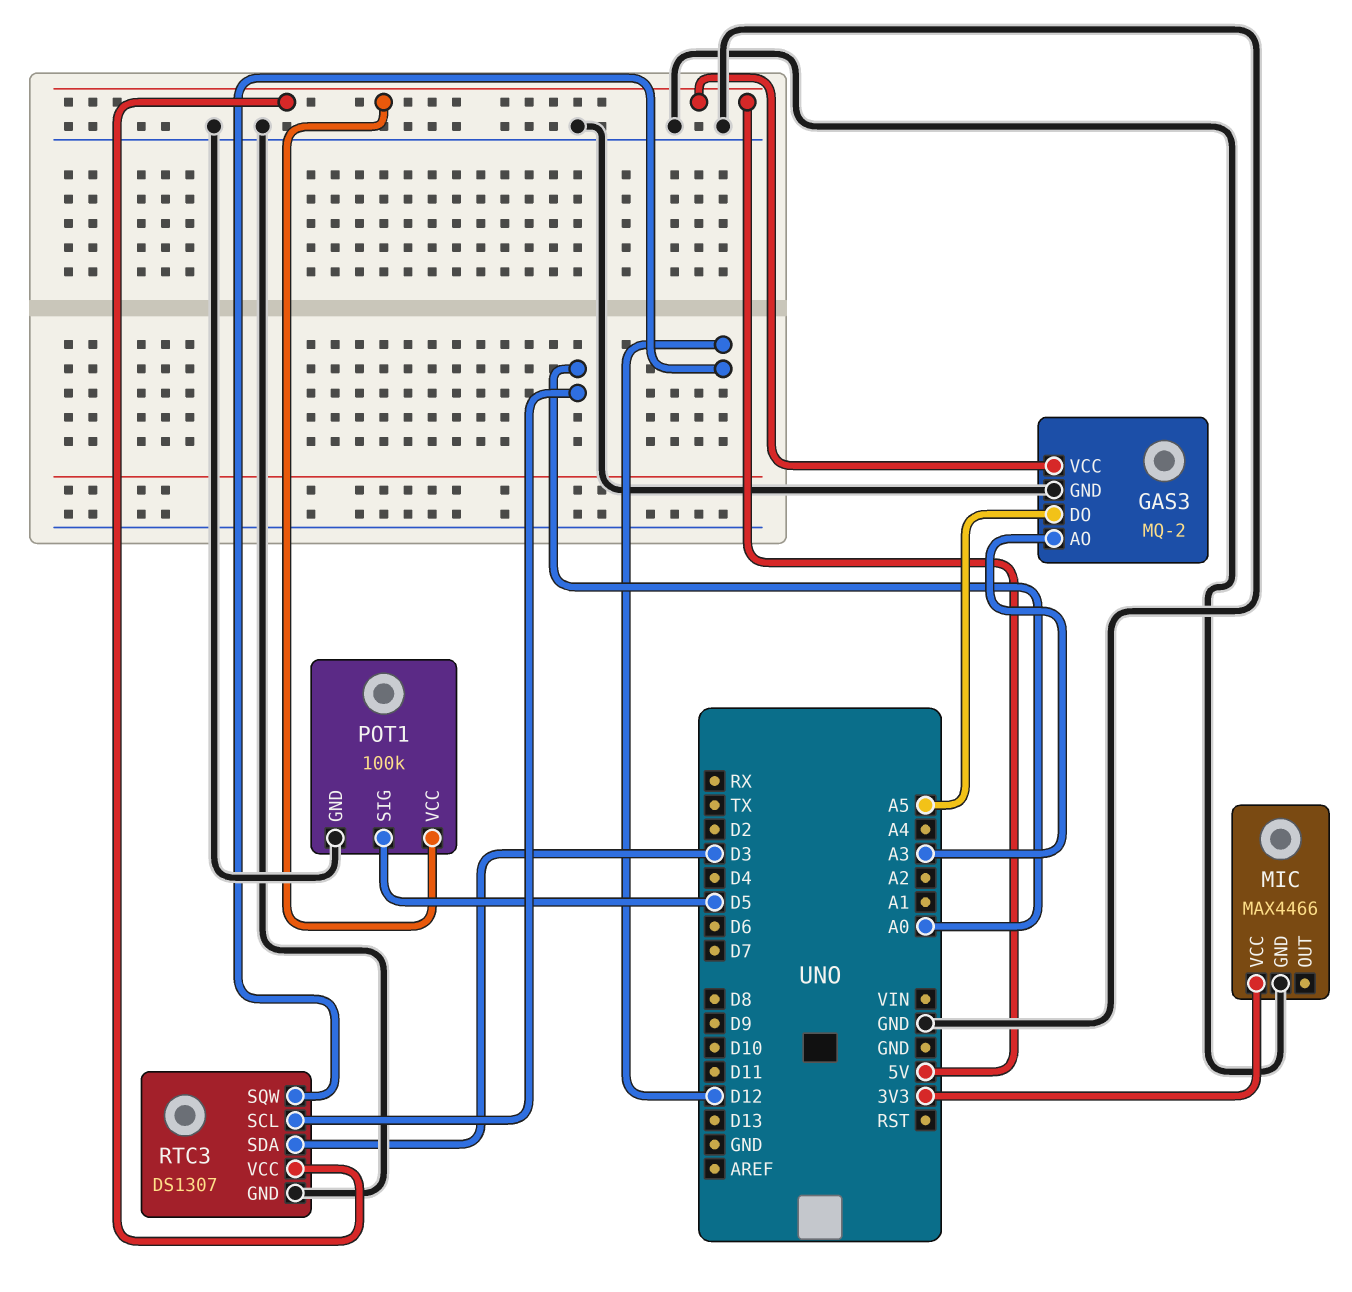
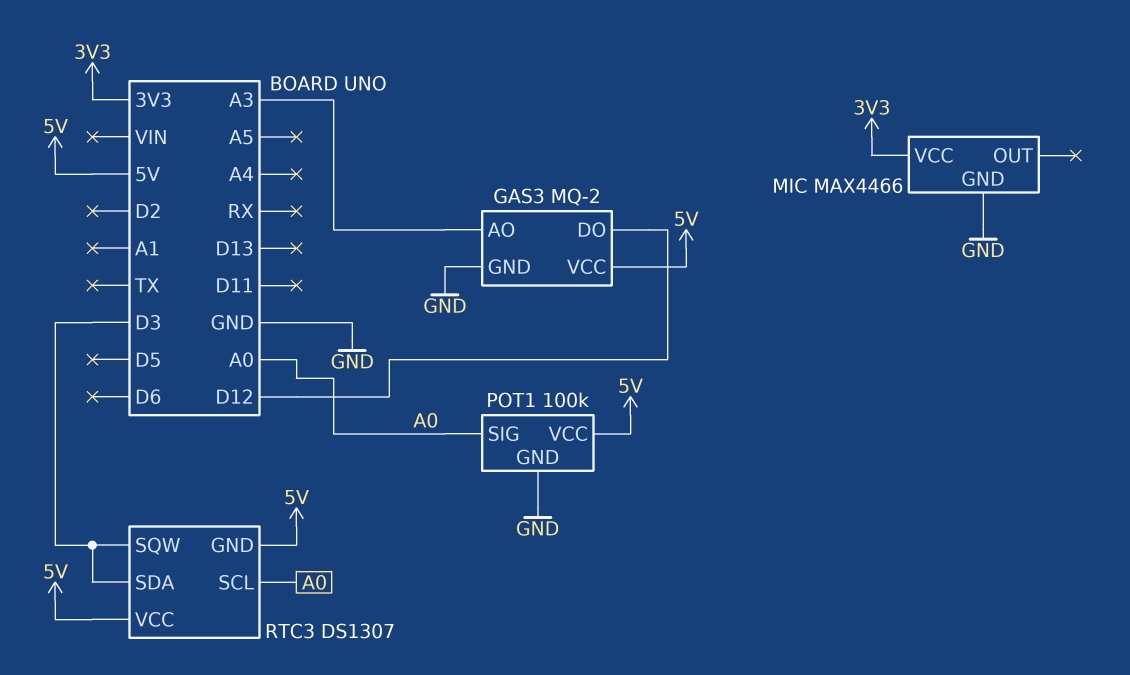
GAS3 pin DO: A5 -> D12
POT1 pin SIG: D5 -> A0
RTC3 pin GND: GND -> 5V
RTC3 pin SQW: D12 -> D3

